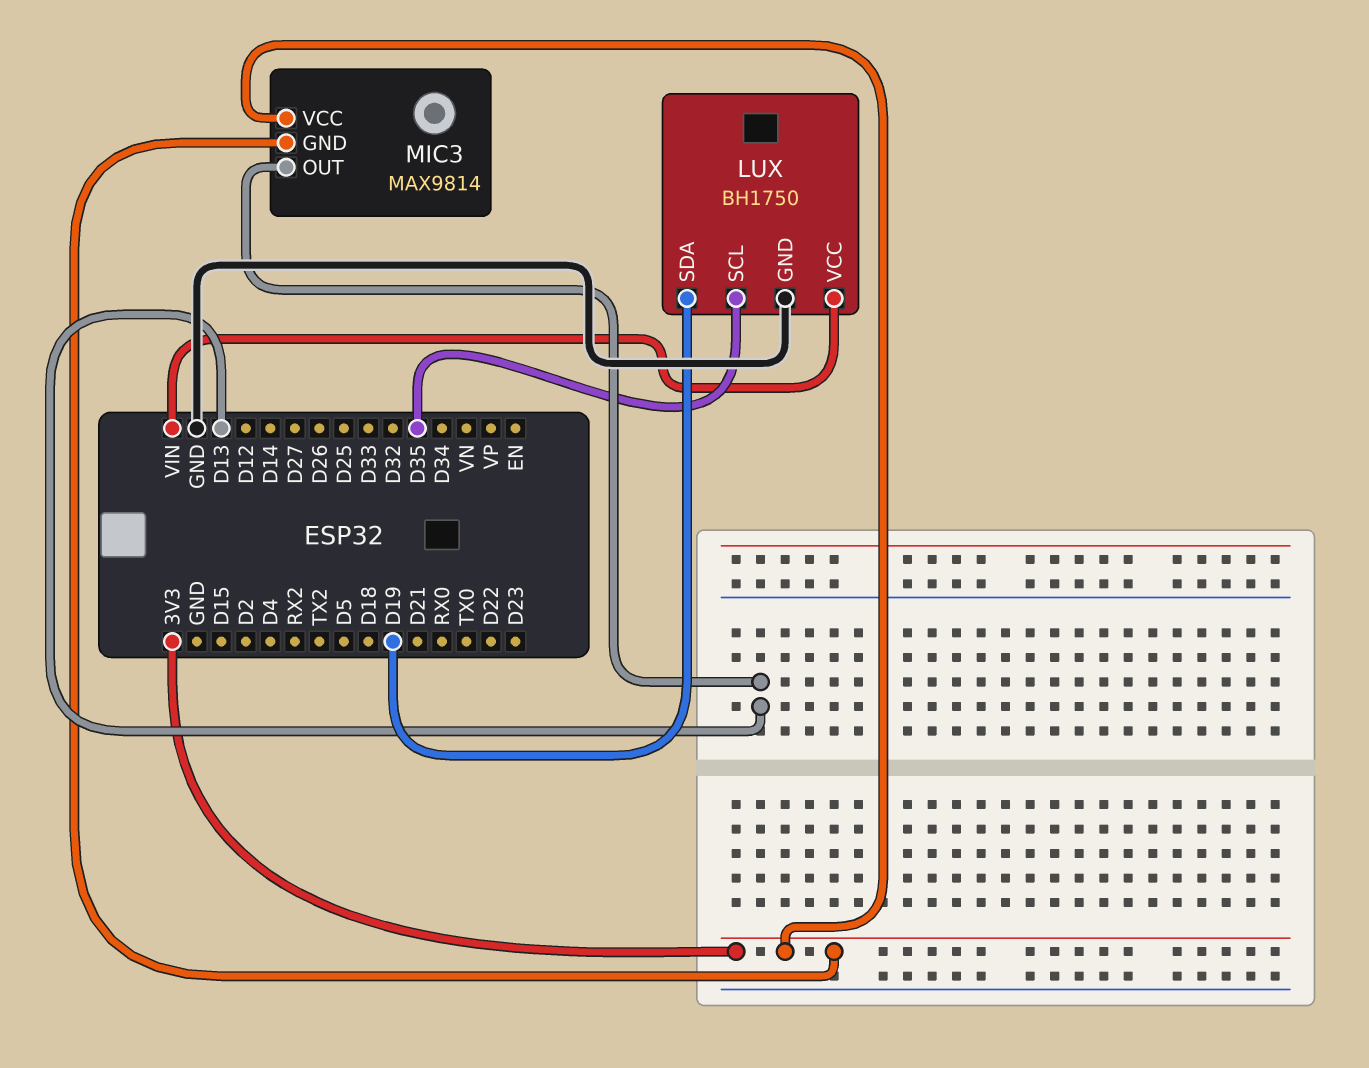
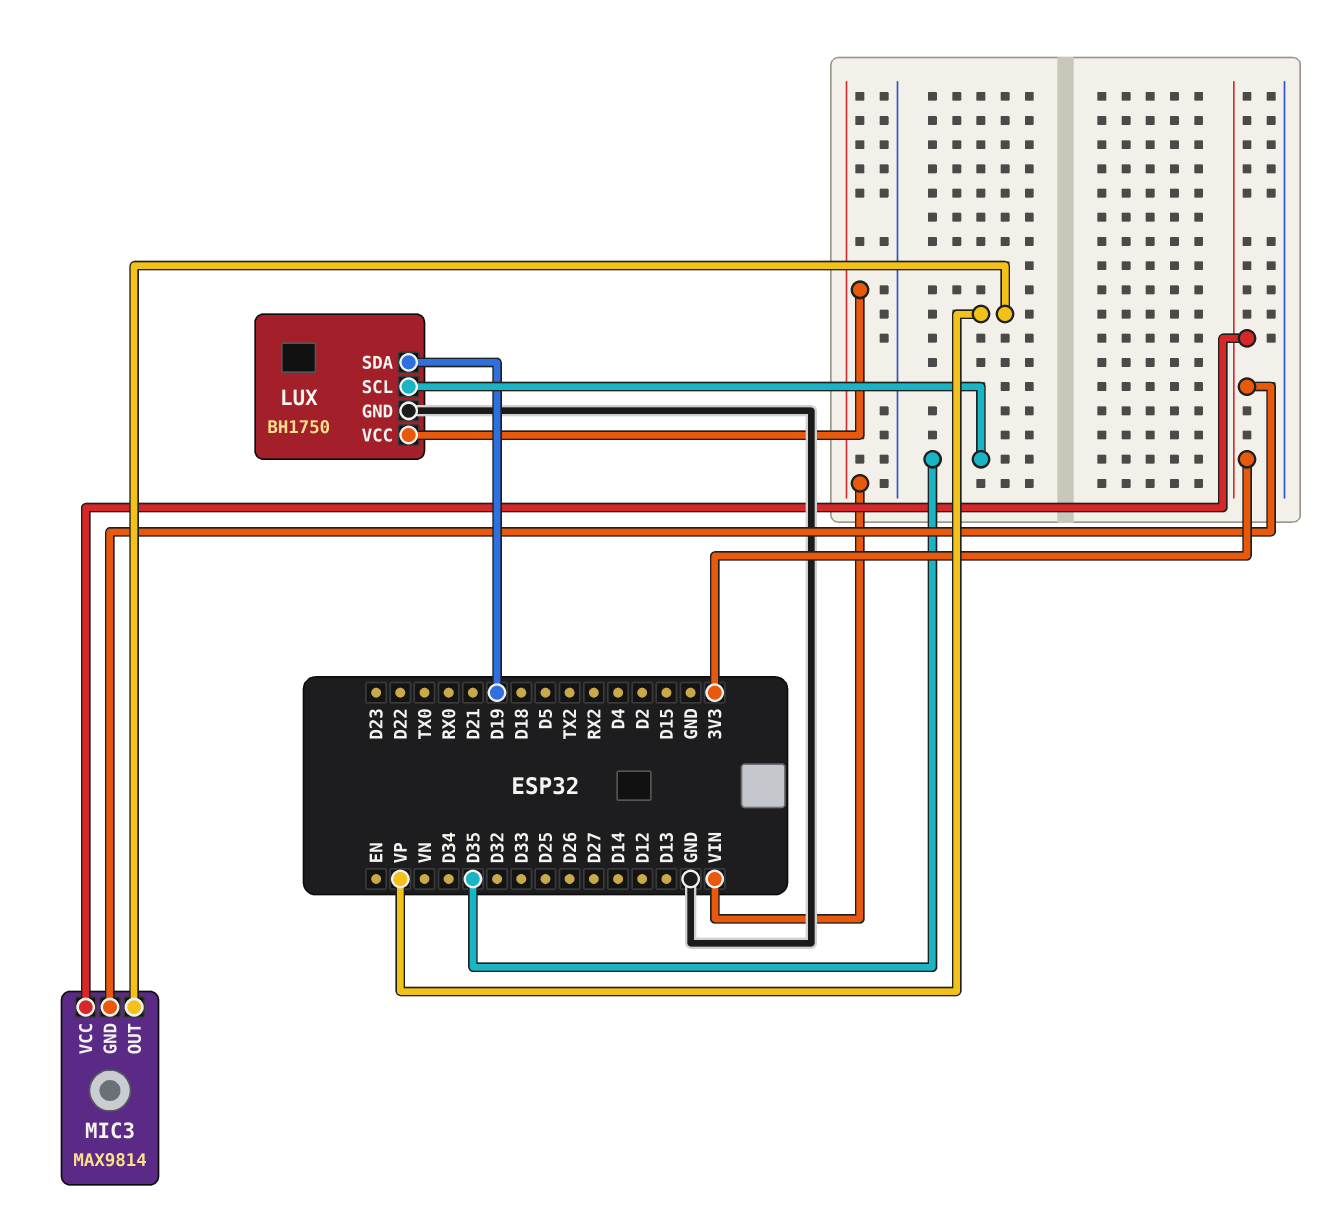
MIC3 pin OUT: D13 -> VP

